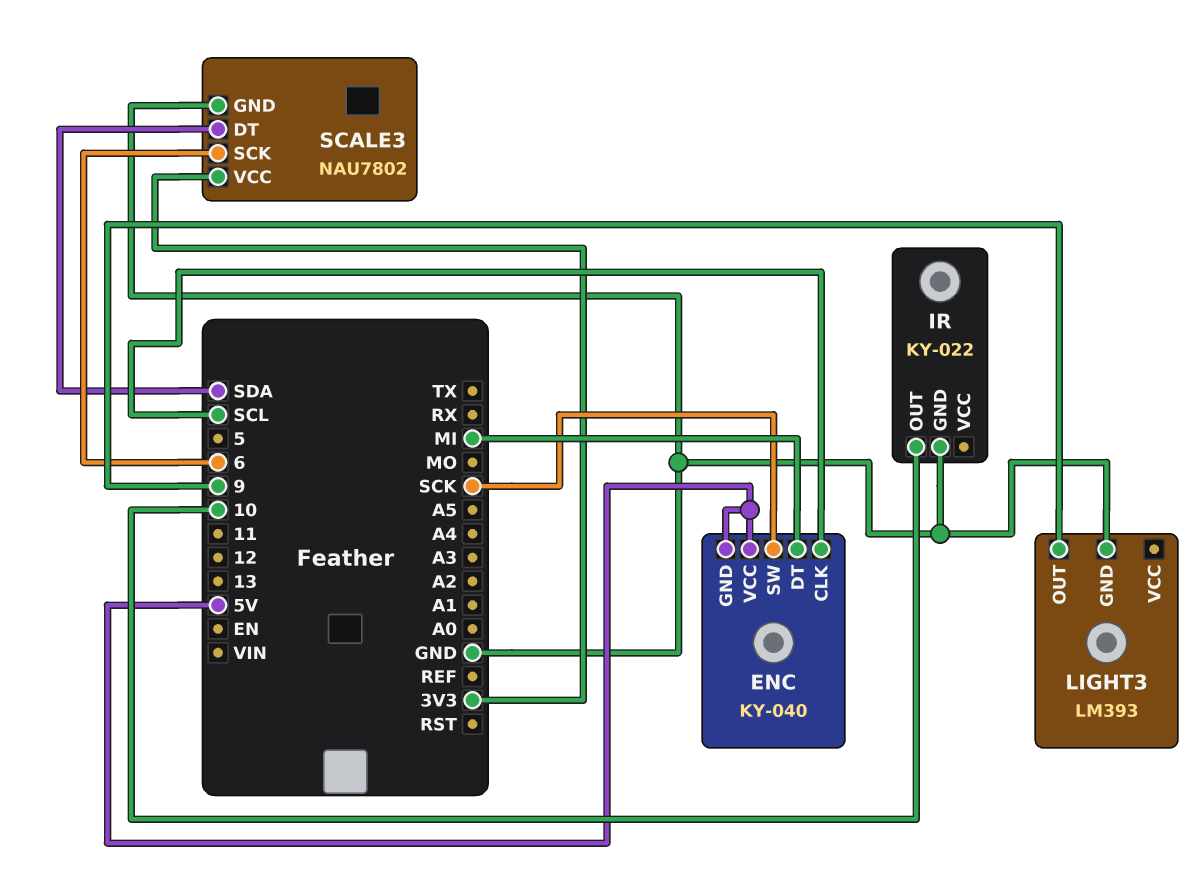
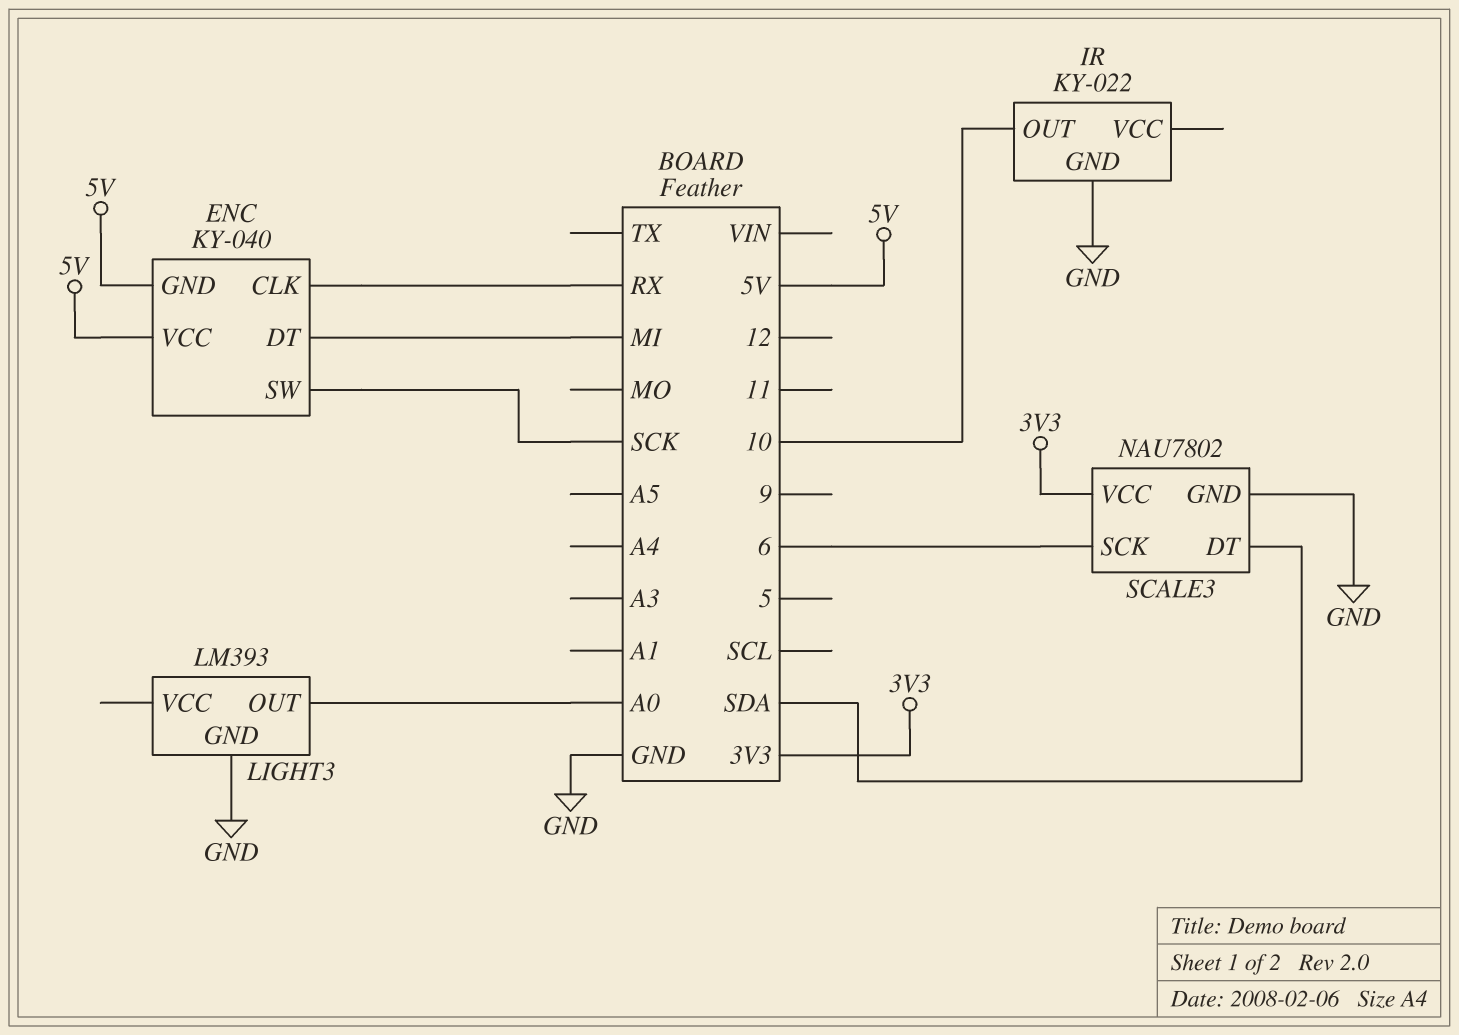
ENC pin CLK: SCL -> RX
LIGHT3 pin OUT: 9 -> A0

